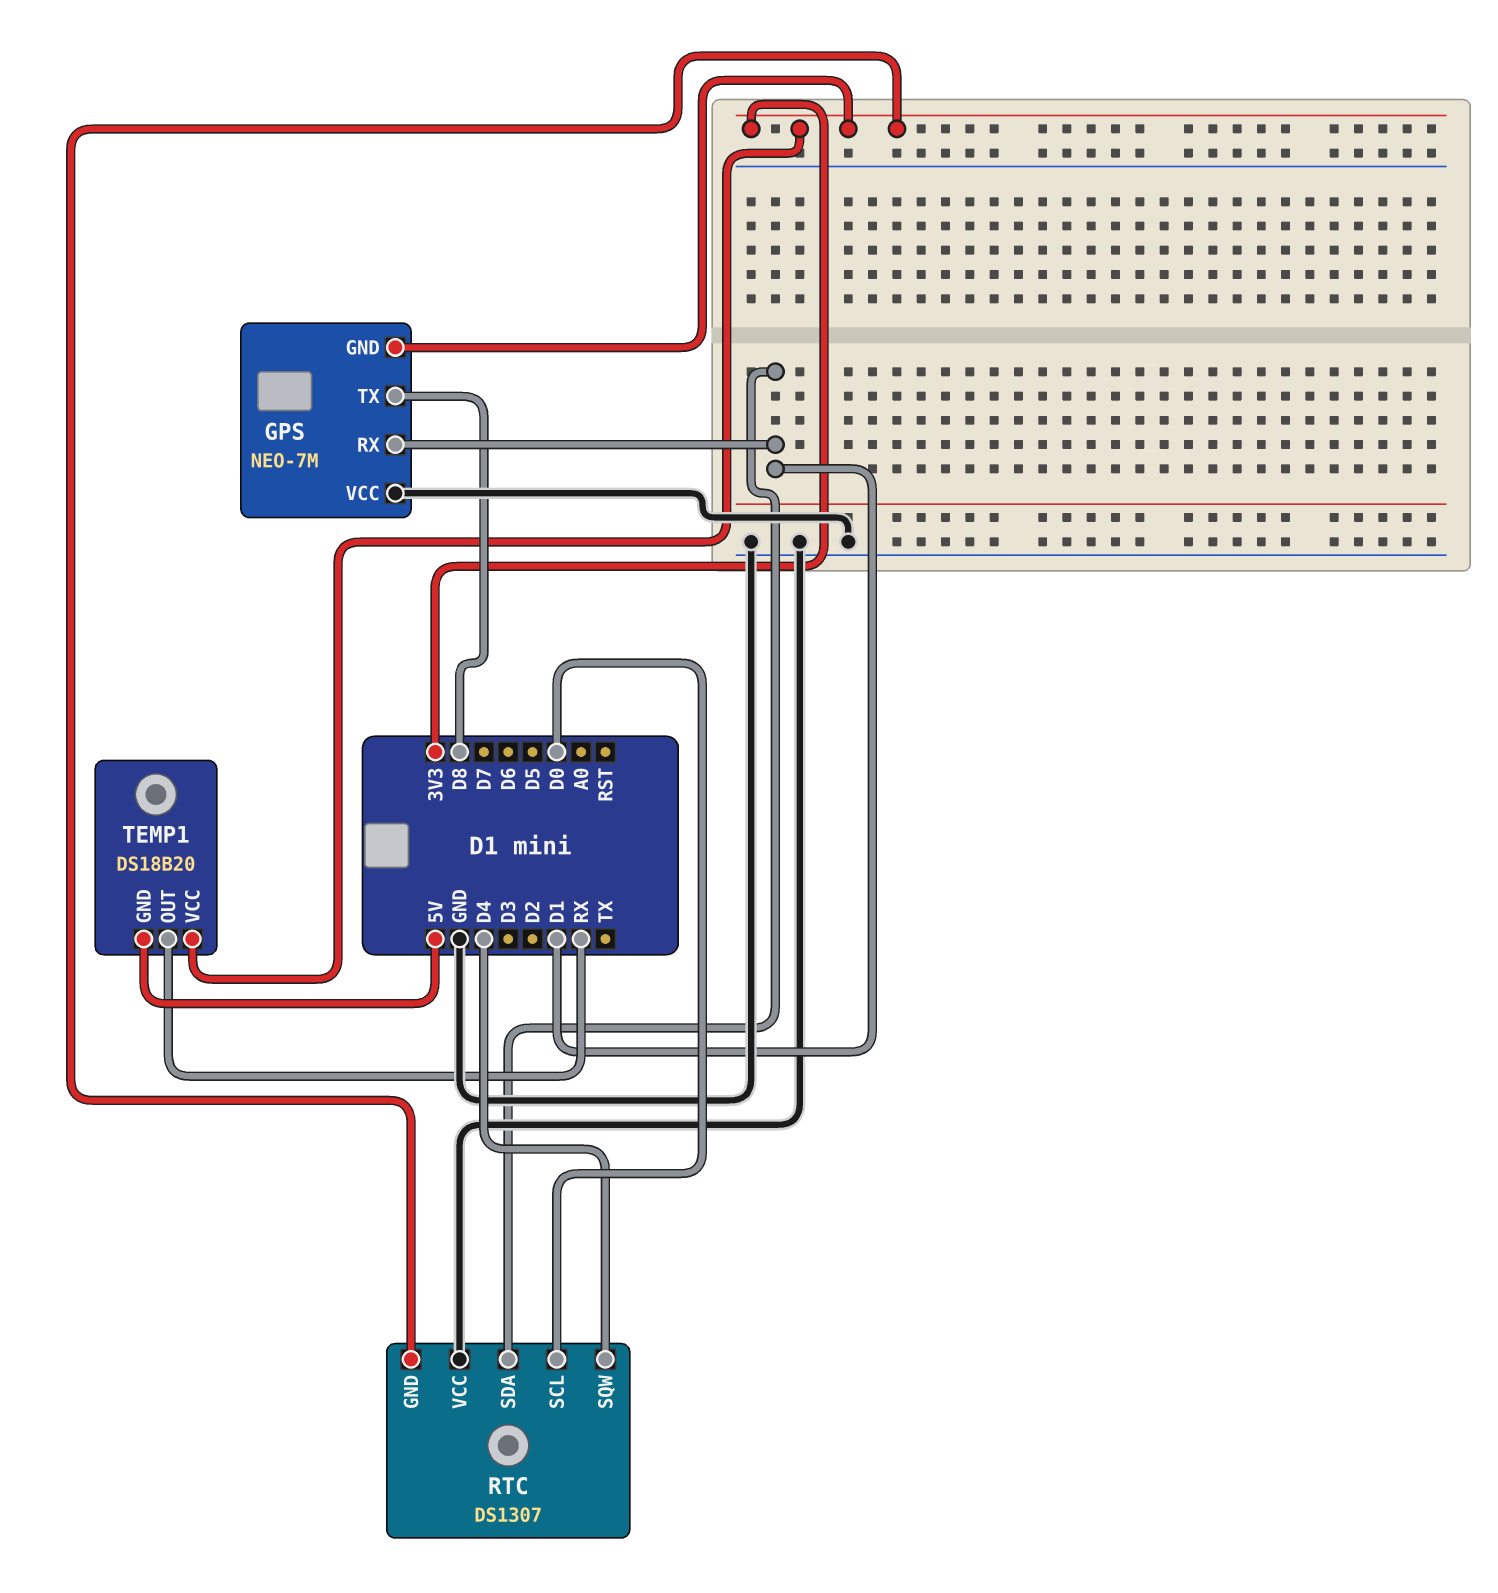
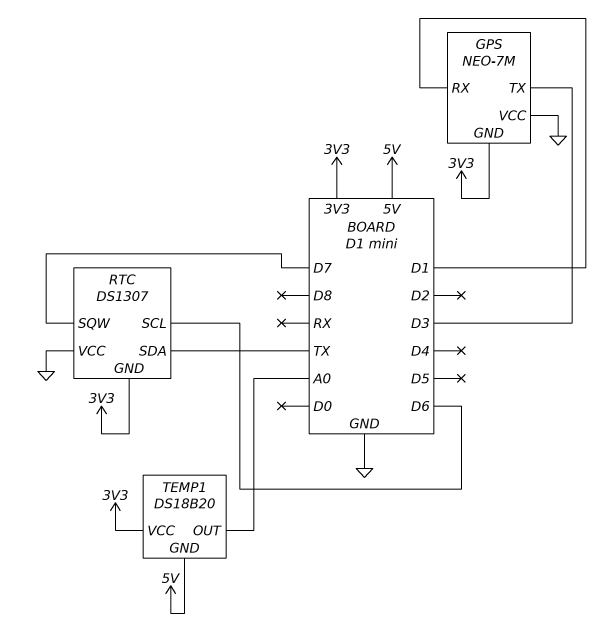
GPS pin TX: D8 -> D3
RTC pin SCL: D0 -> D6
RTC pin SDA: D1 -> TX
RTC pin SQW: D4 -> D7
TEMP1 pin OUT: RX -> A0

